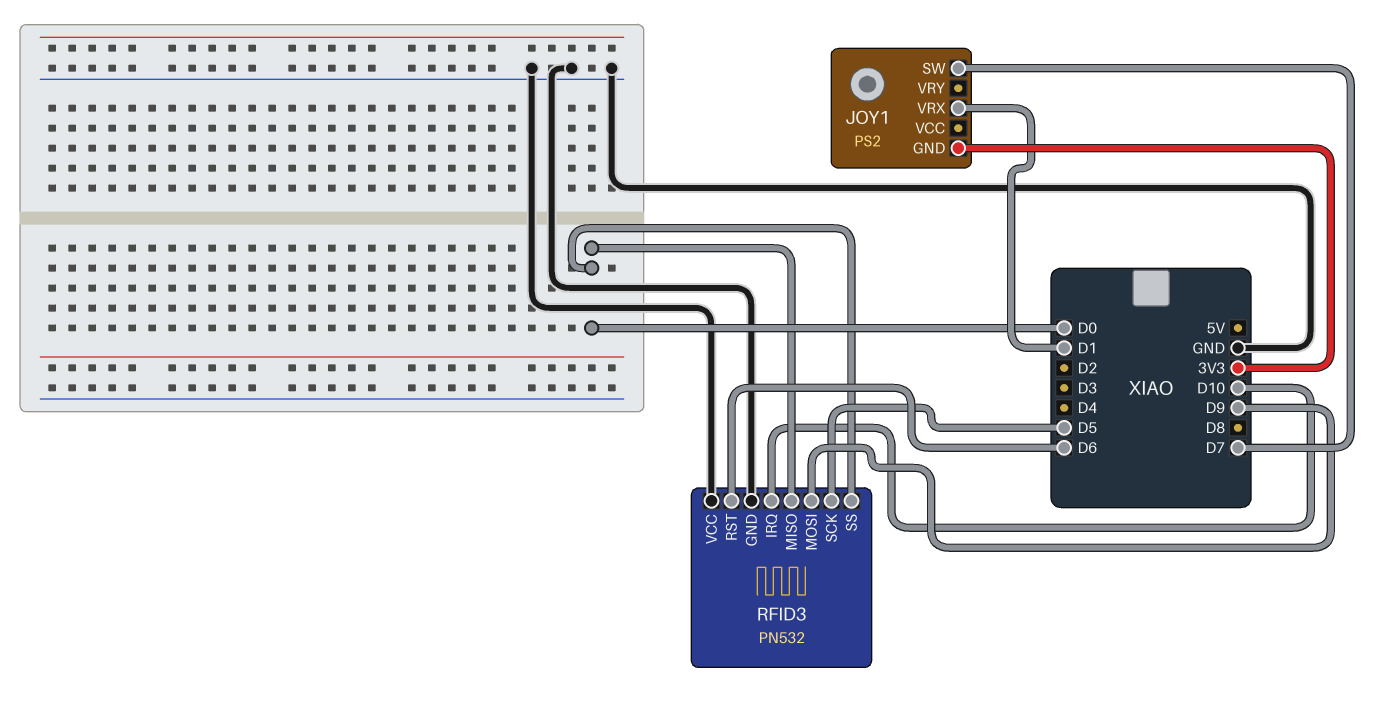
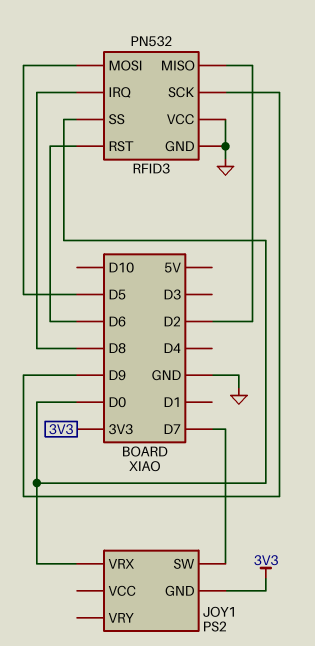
JOY1 pin VRX: D1 -> D0
RFID3 pin IRQ: D10 -> D8
RFID3 pin MISO: D0 -> D2
RFID3 pin MOSI: D9 -> D5
RFID3 pin SCK: D5 -> D9

